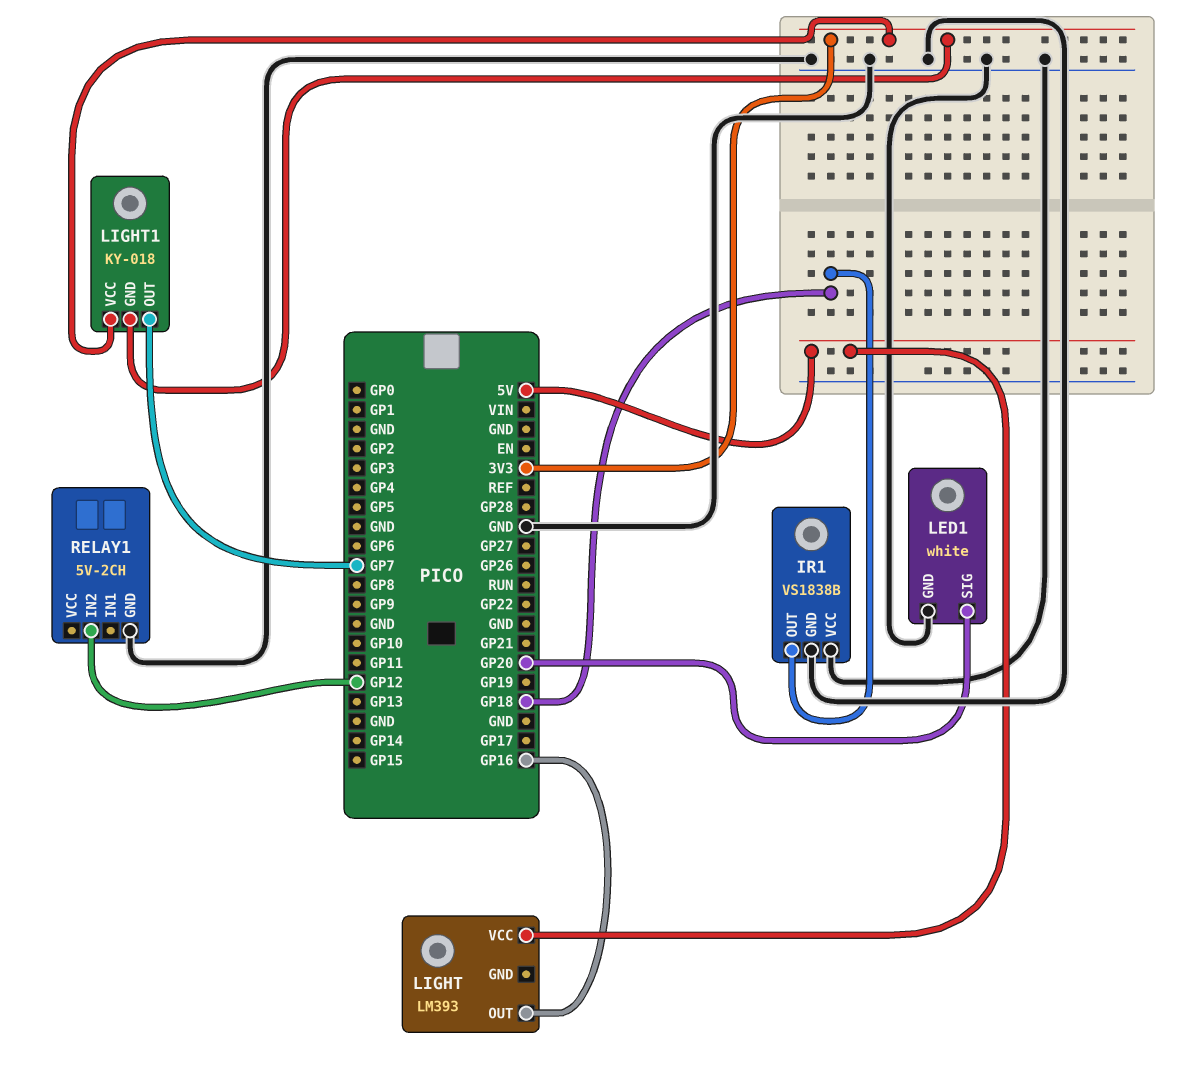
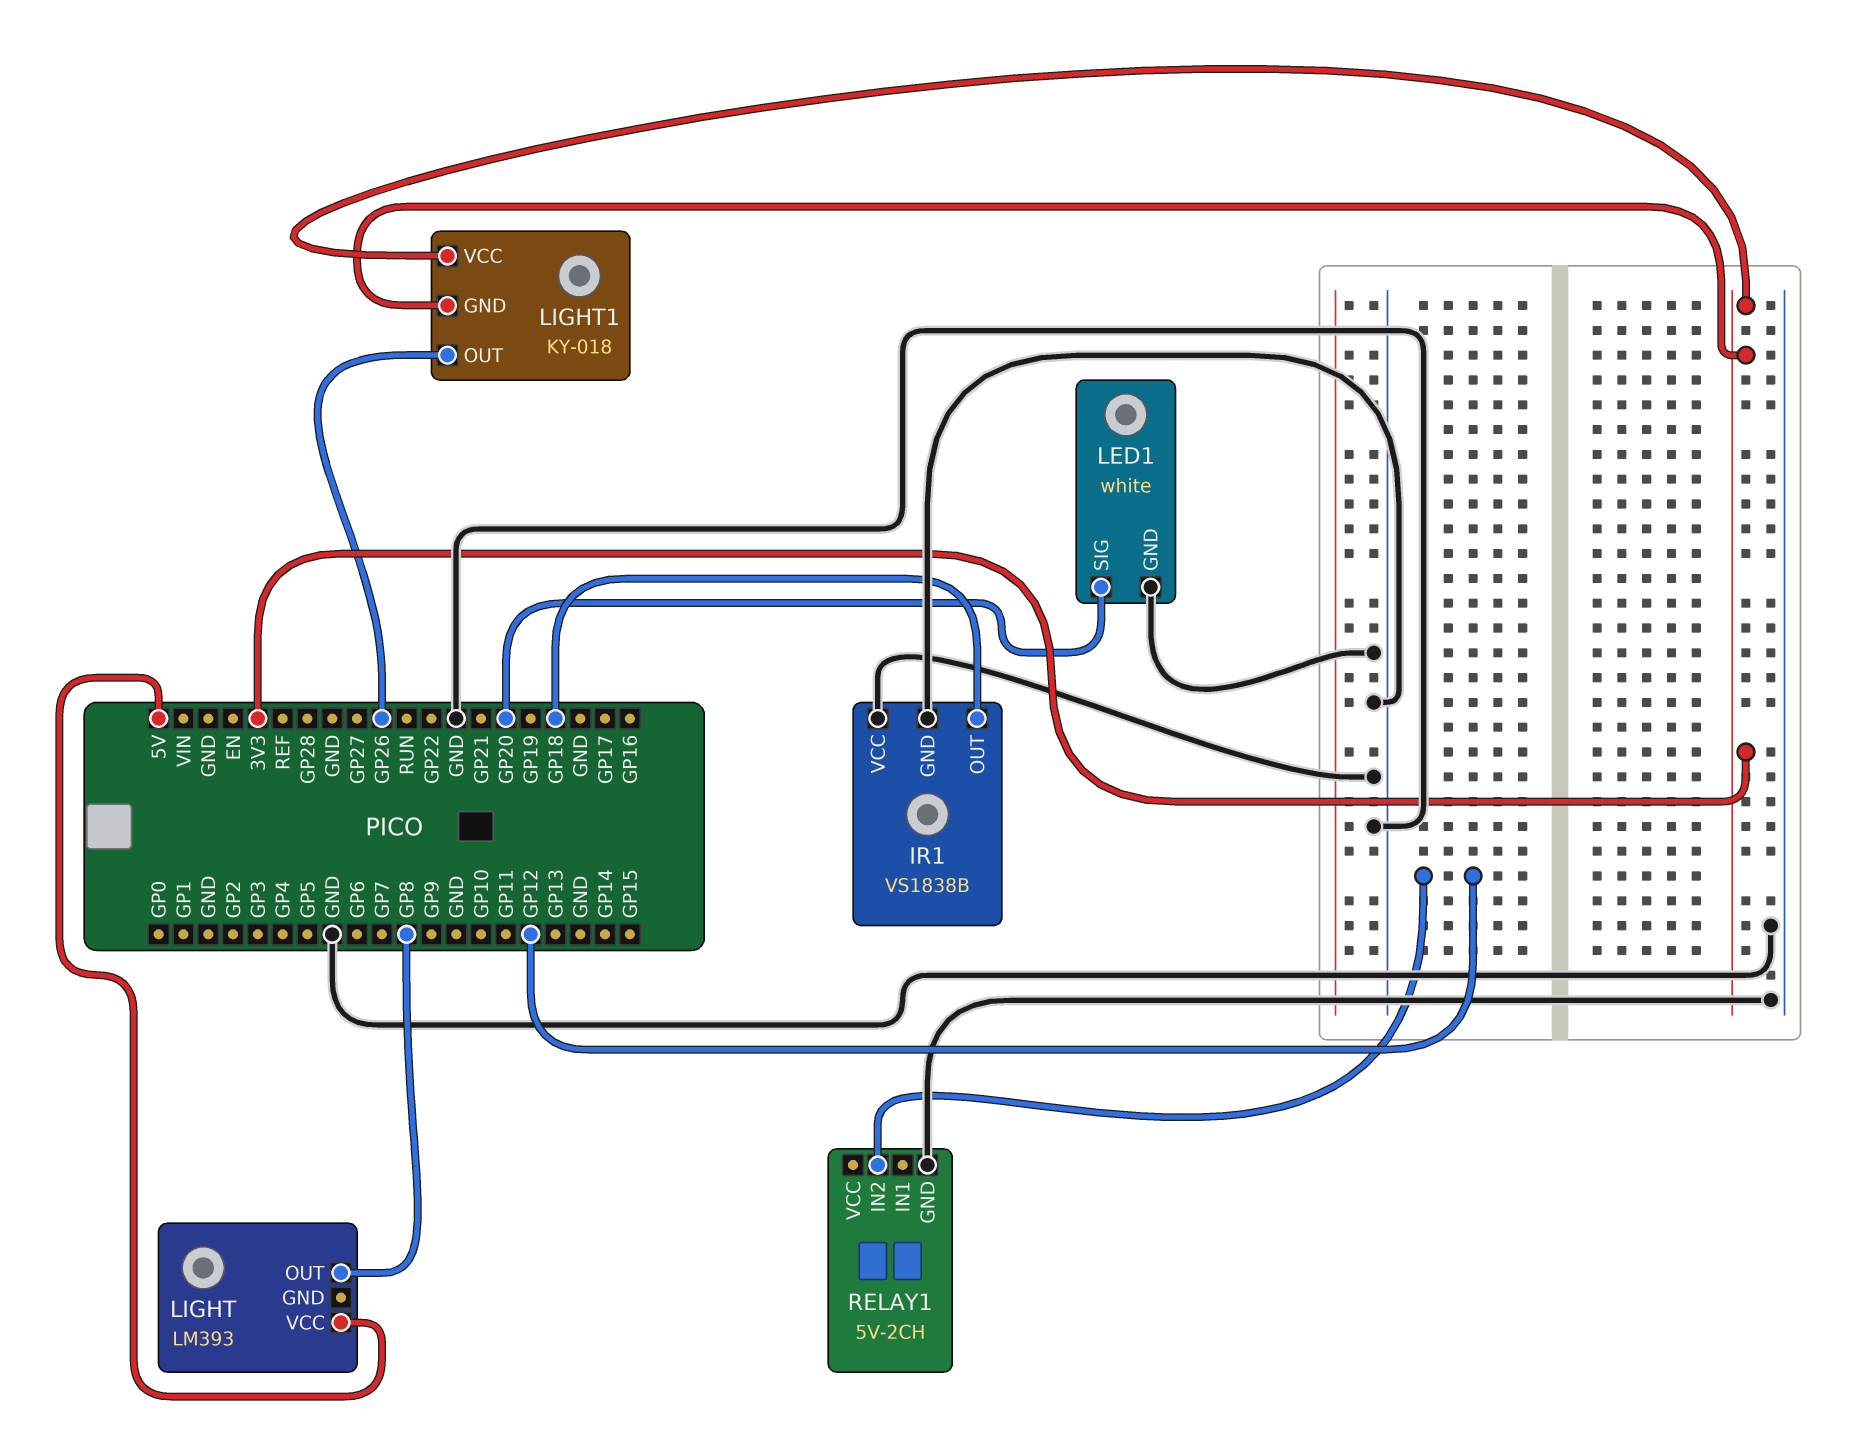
LIGHT pin OUT: GP16 -> GP8
LIGHT1 pin OUT: GP7 -> GP26

